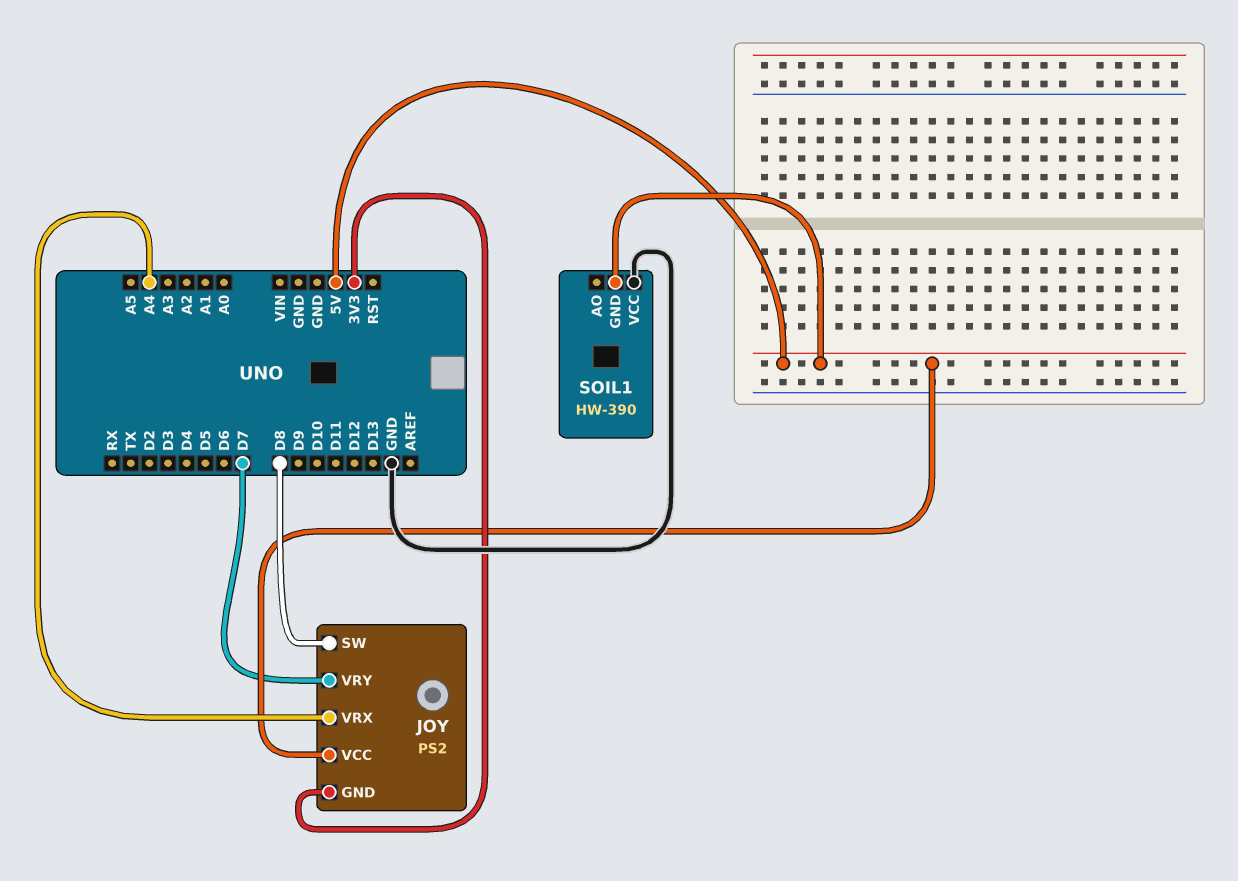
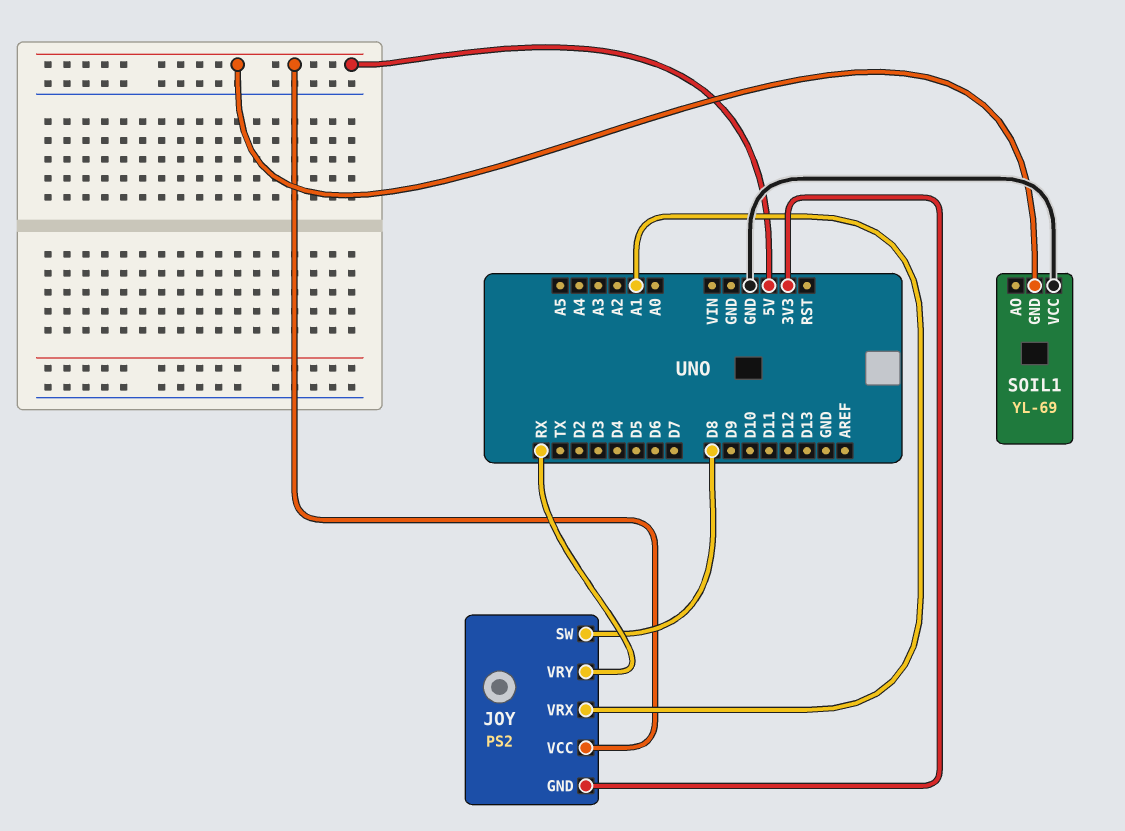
JOY pin VRX: A4 -> A1
JOY pin VRY: D7 -> RX
SOIL1: HW-390 -> YL-69

